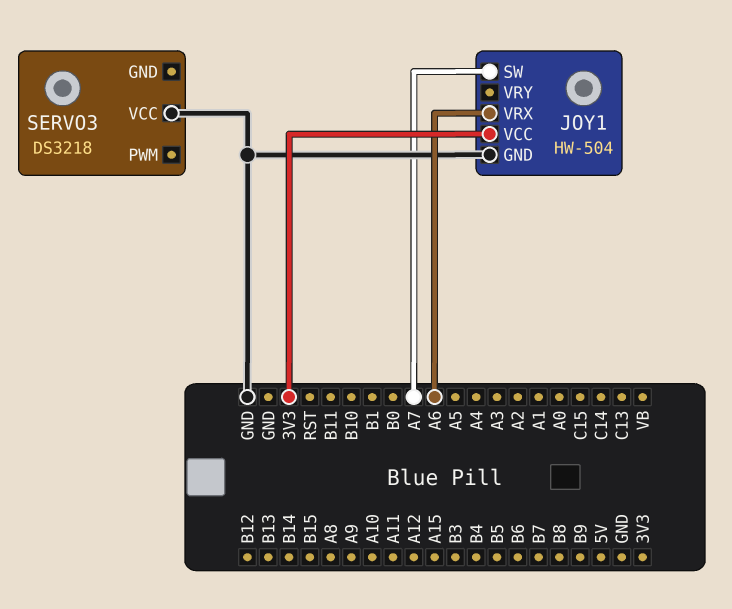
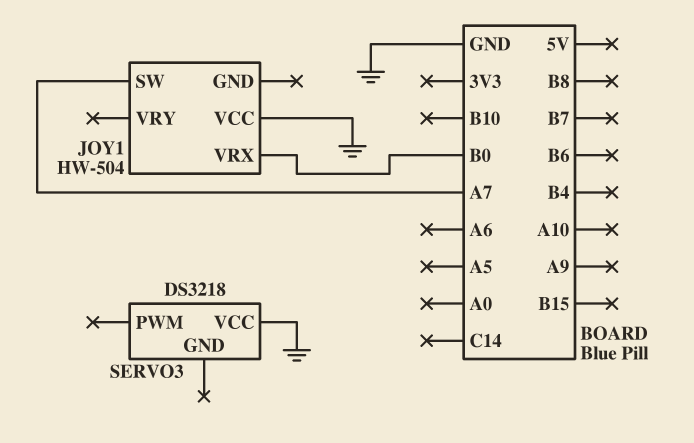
JOY1 pin GND: GND -> none
JOY1 pin VCC: 3V3 -> GND
JOY1 pin VRX: A6 -> B0

